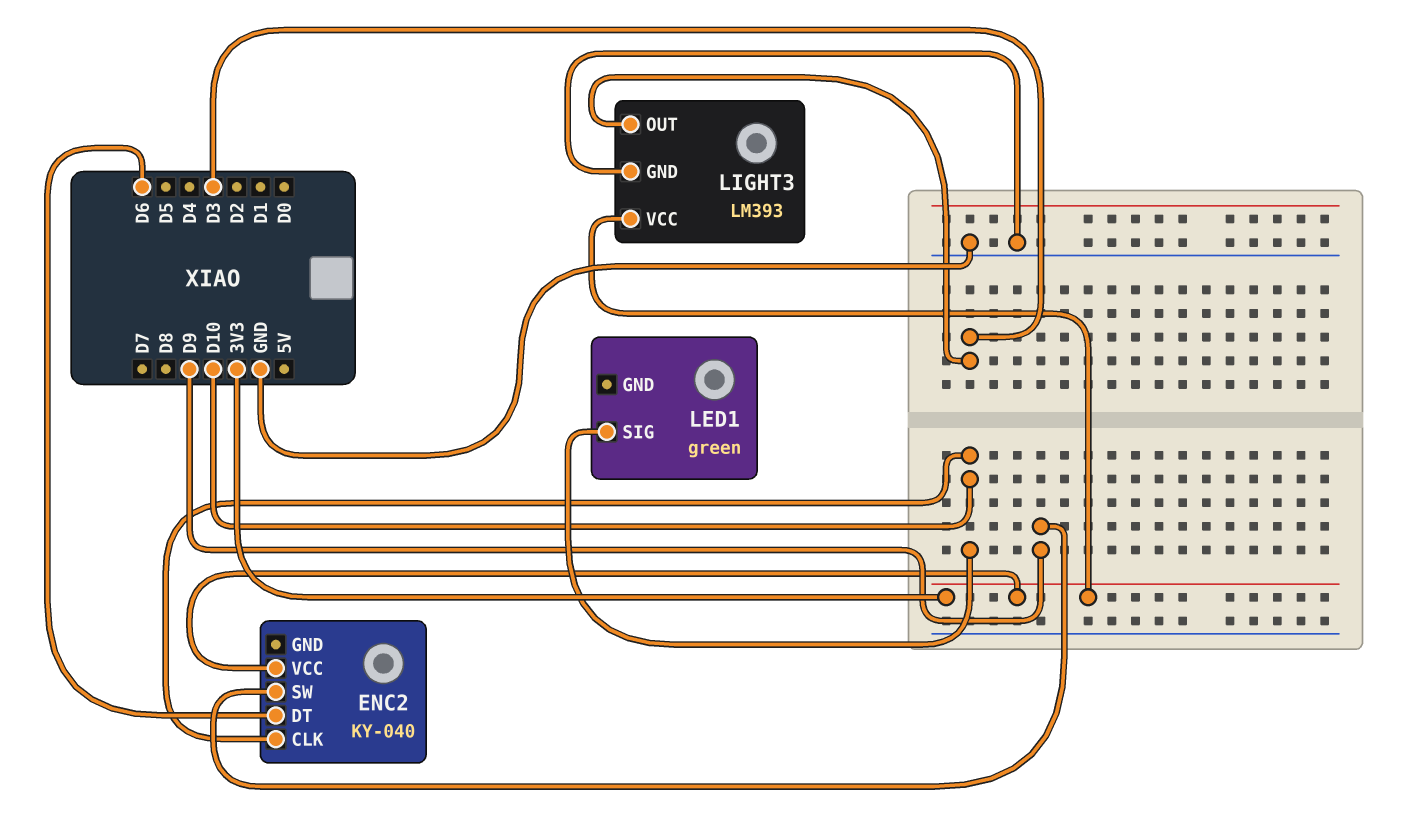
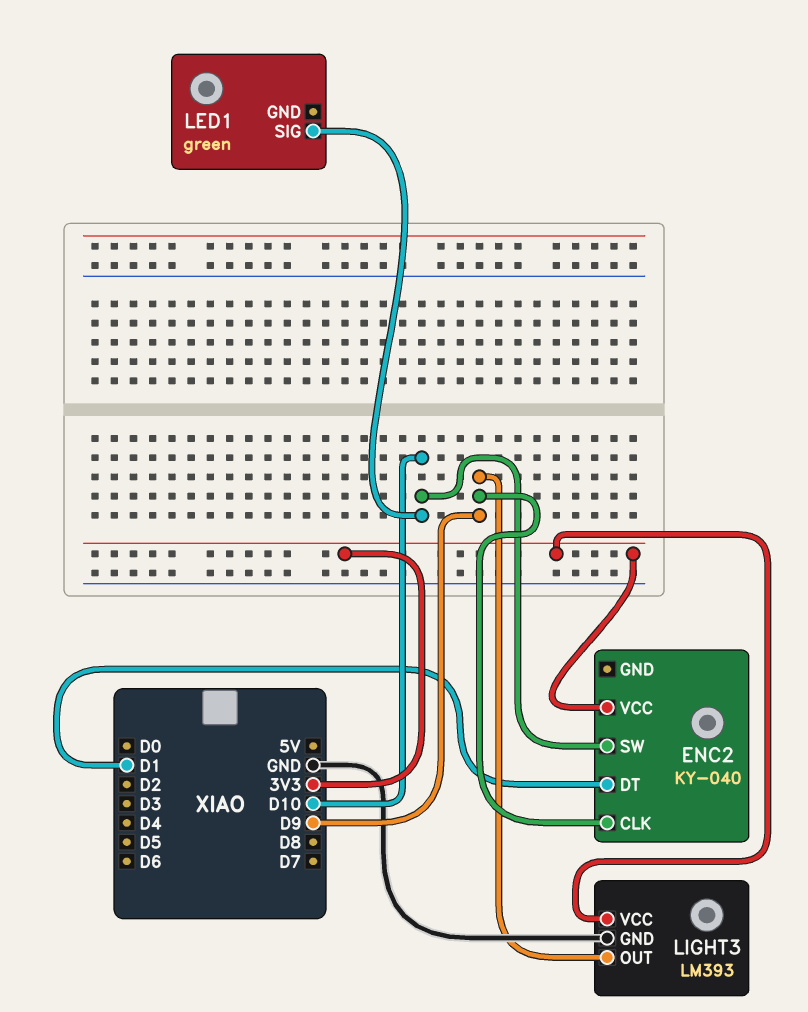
ENC2 pin CLK: D10 -> D9
ENC2 pin DT: D6 -> D1
ENC2 pin SW: D9 -> D10
LIGHT3 pin OUT: D3 -> D9

